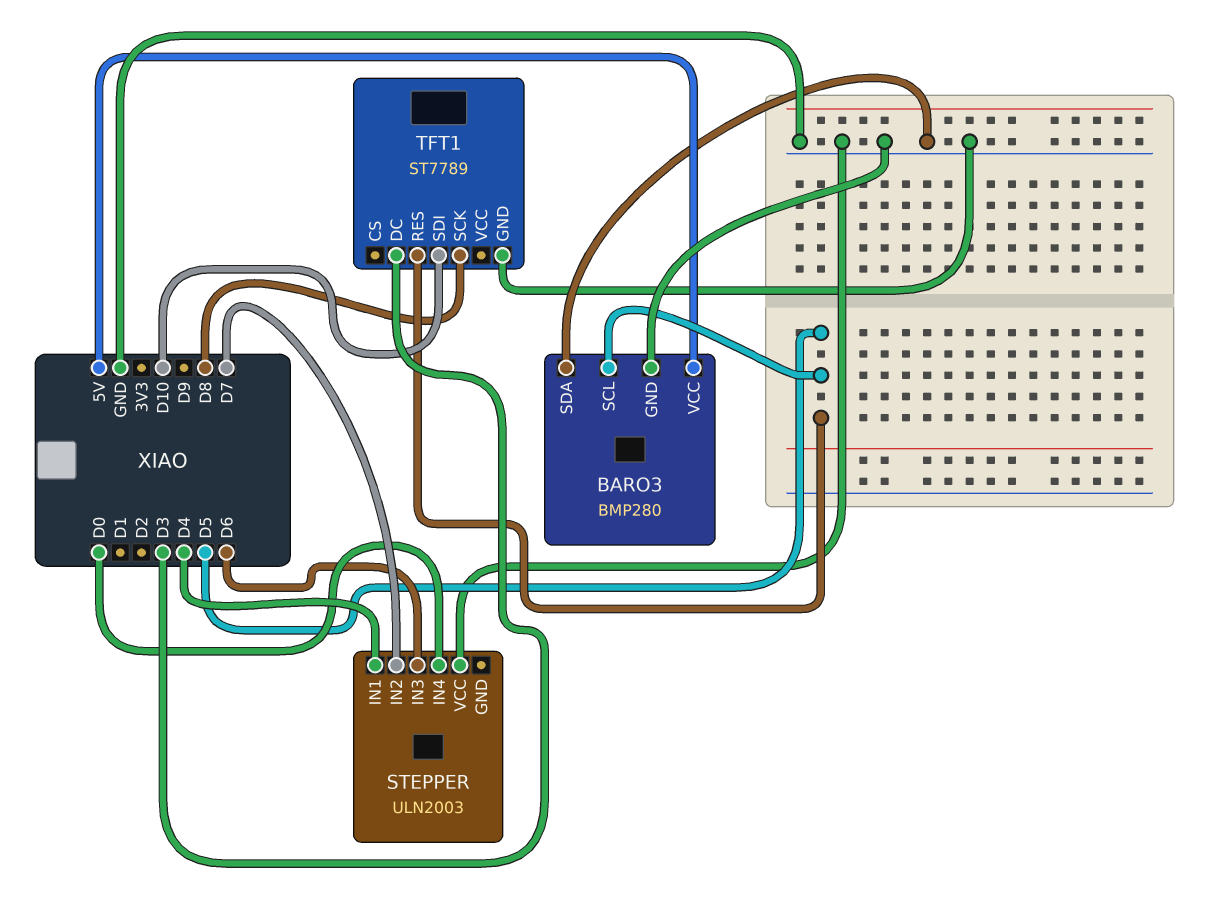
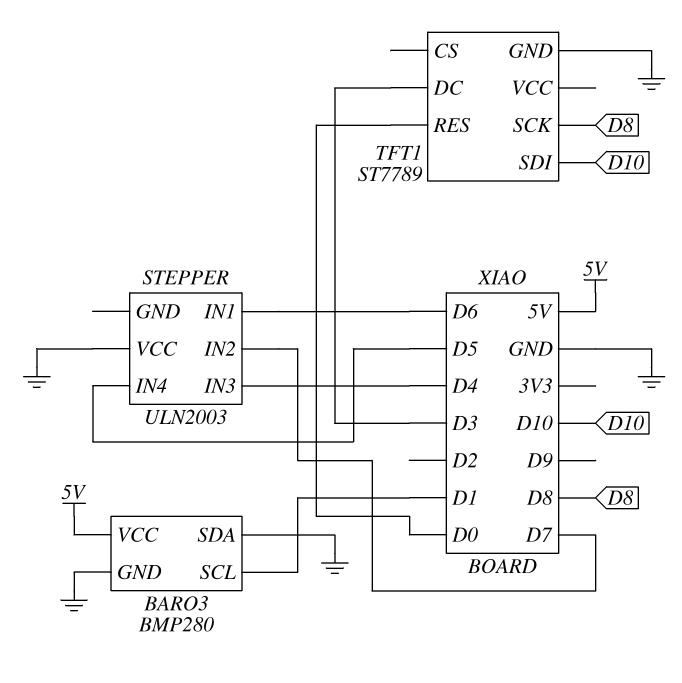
BARO3 pin SCL: D5 -> D1
STEPPER pin IN1: D4 -> D6
STEPPER pin IN3: D6 -> D4
STEPPER pin IN4: D0 -> D5
TFT1 pin RES: D5 -> D0

